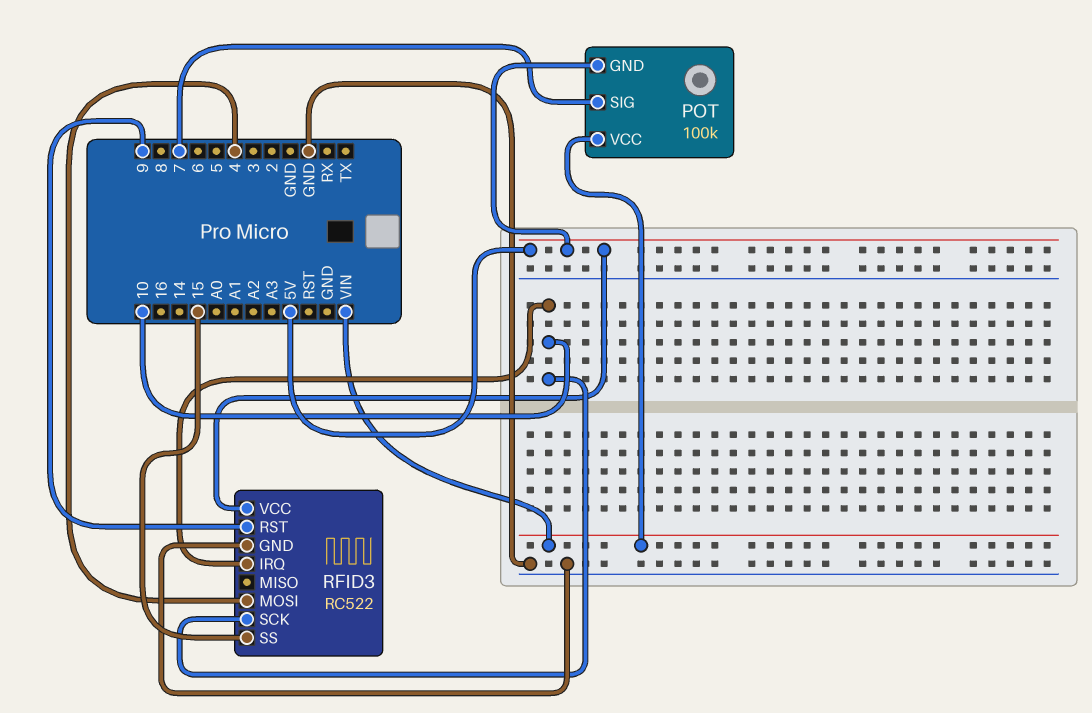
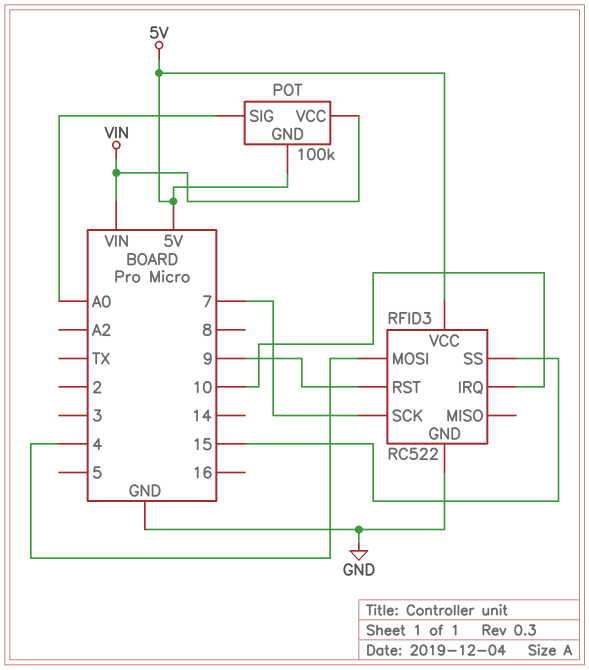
POT pin SIG: 7 -> A0
RFID3 pin SCK: 10 -> 7

